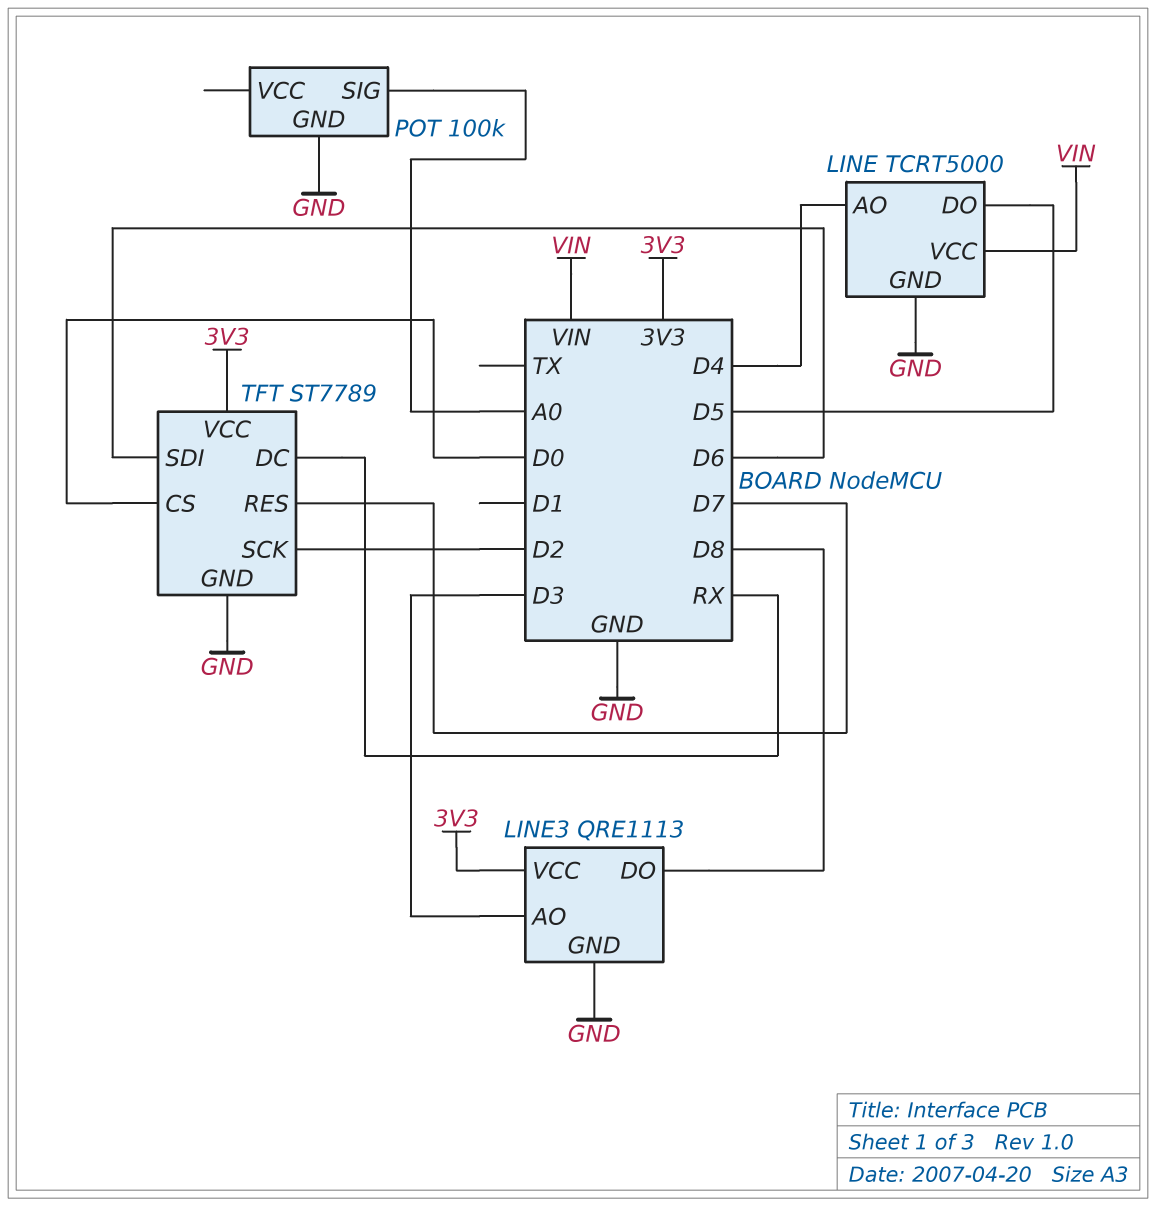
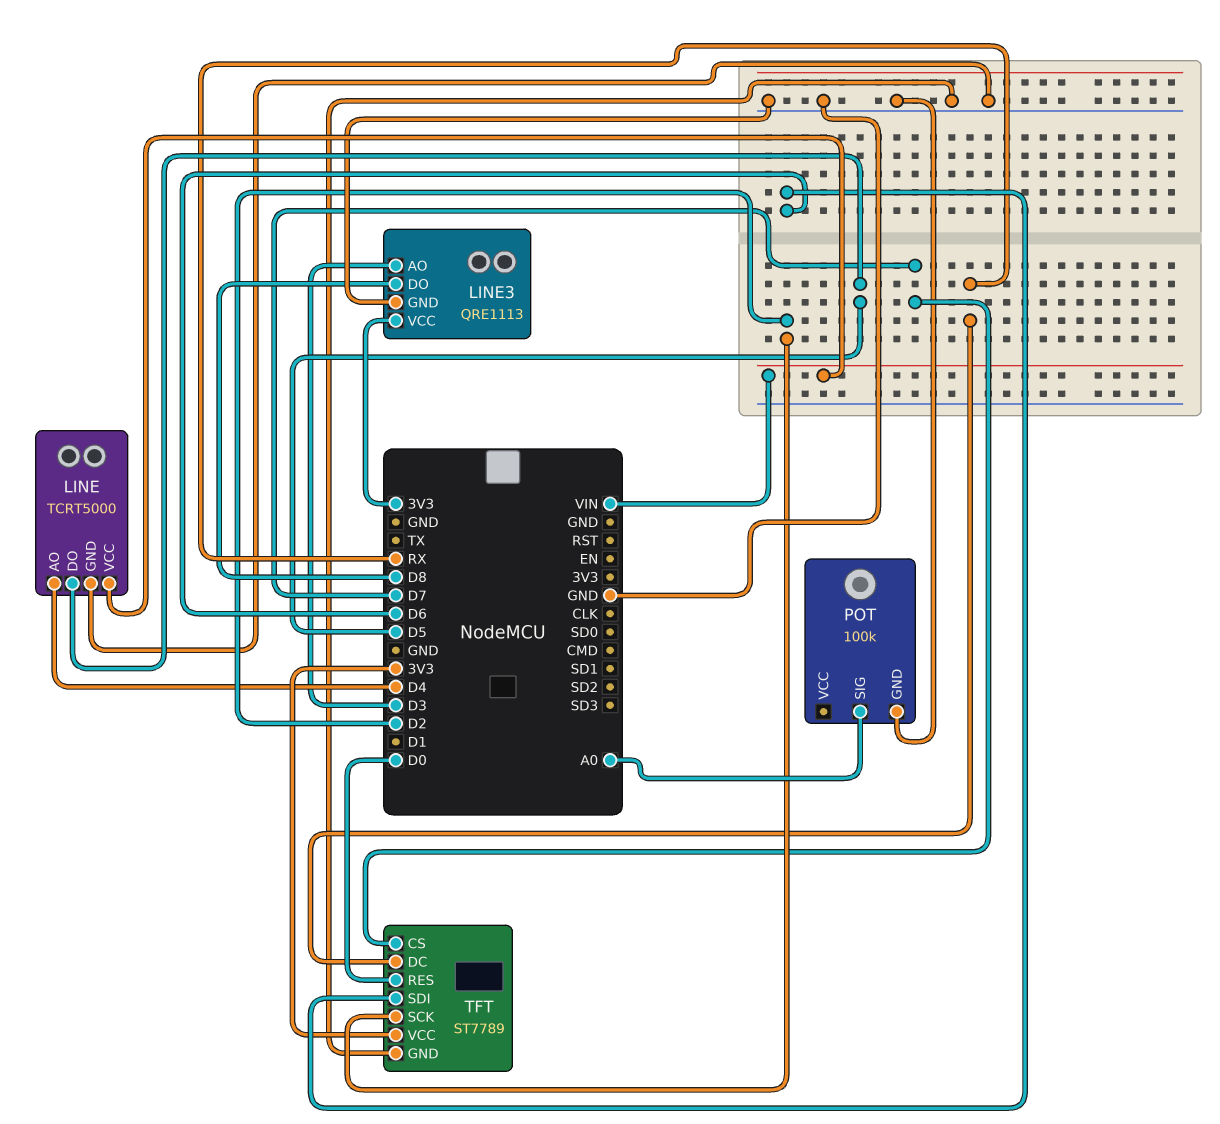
TFT pin CS: D0 -> D7
TFT pin RES: D7 -> D0

